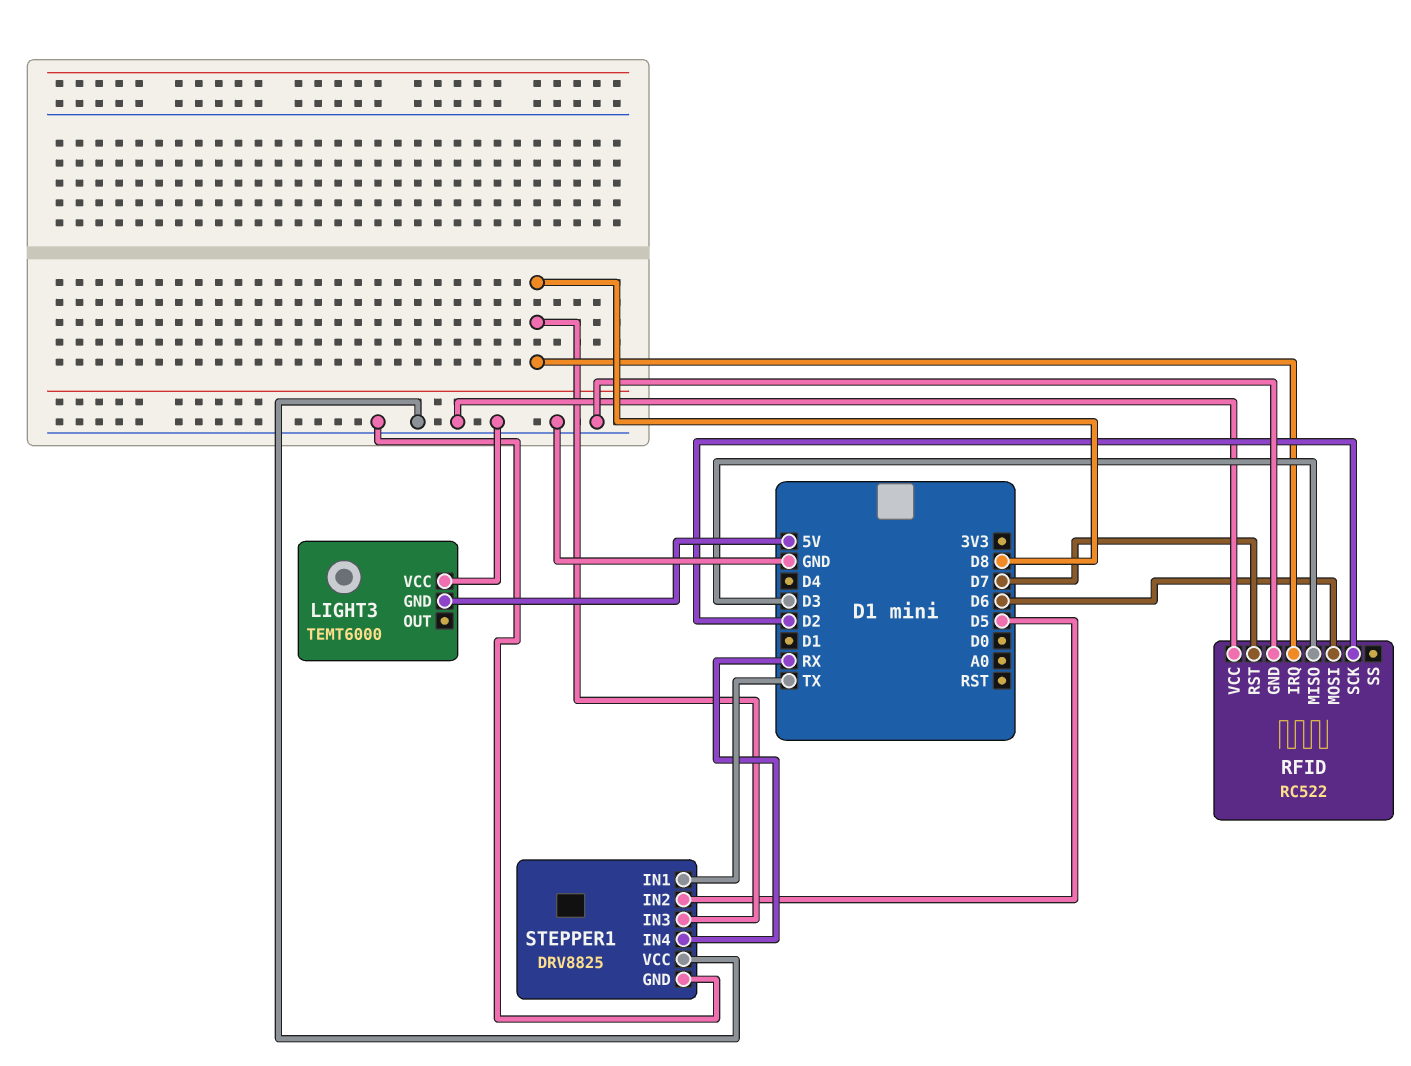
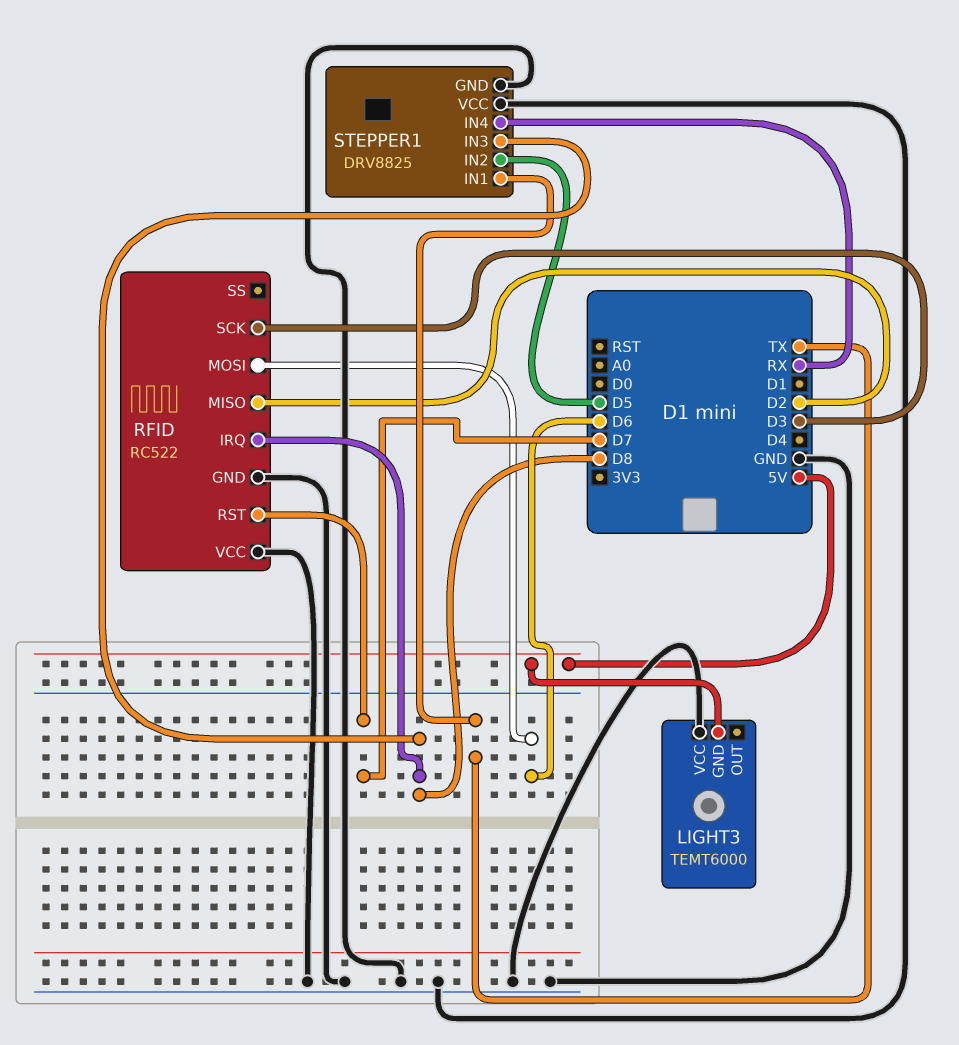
RFID pin MISO: D3 -> D2
RFID pin SCK: D2 -> D3

